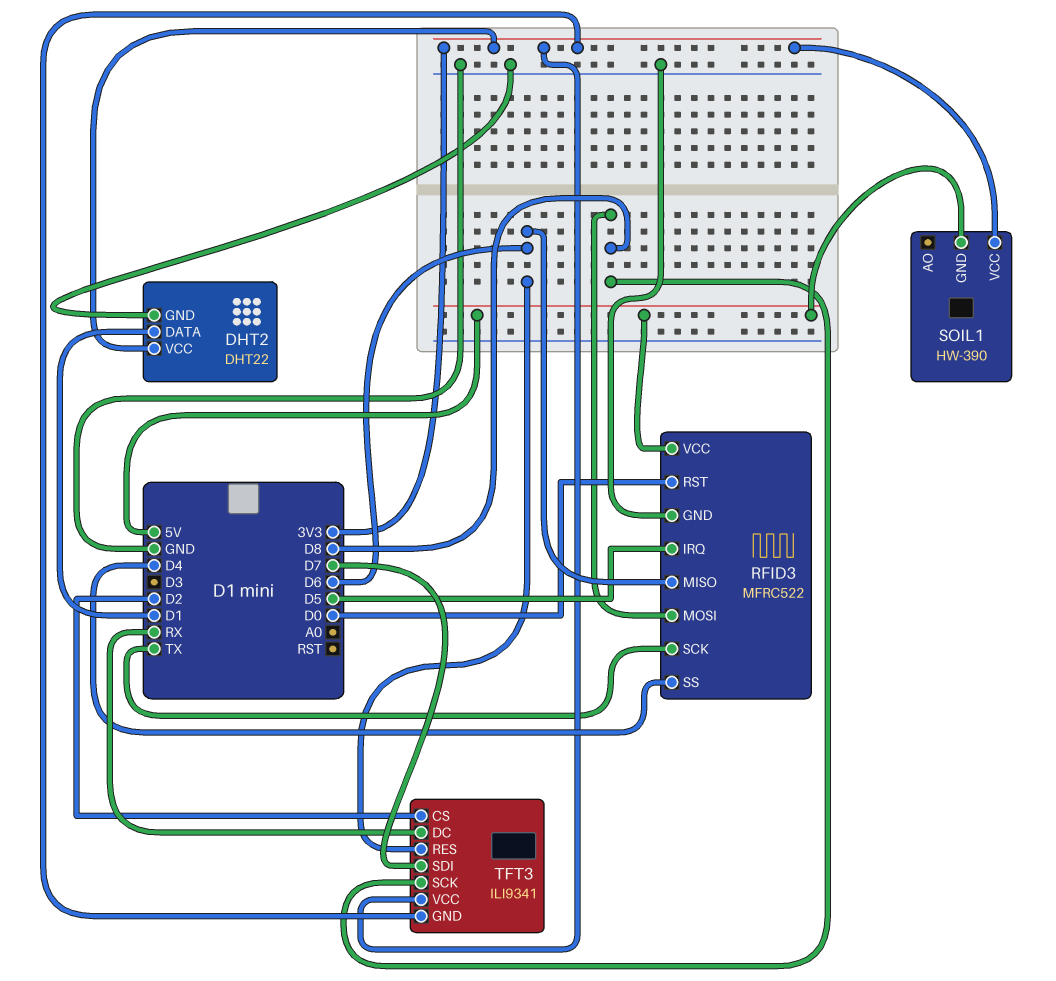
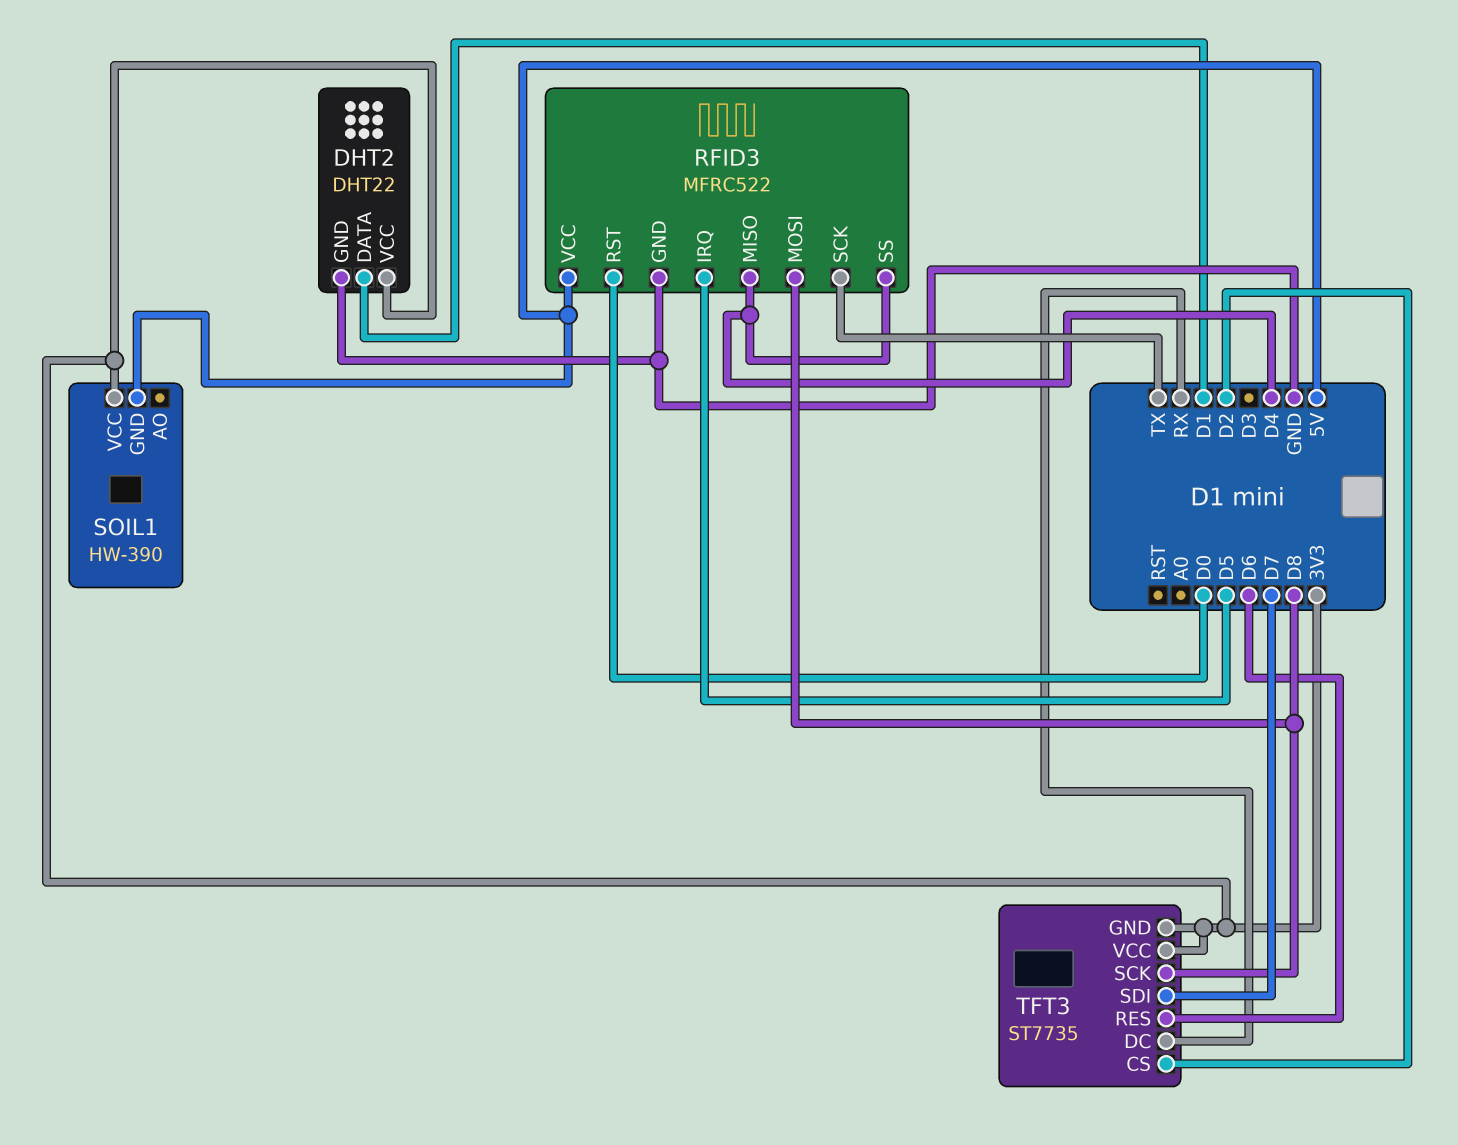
RFID3 pin MISO: D6 -> D4
TFT3: ILI9341 -> ST7735

